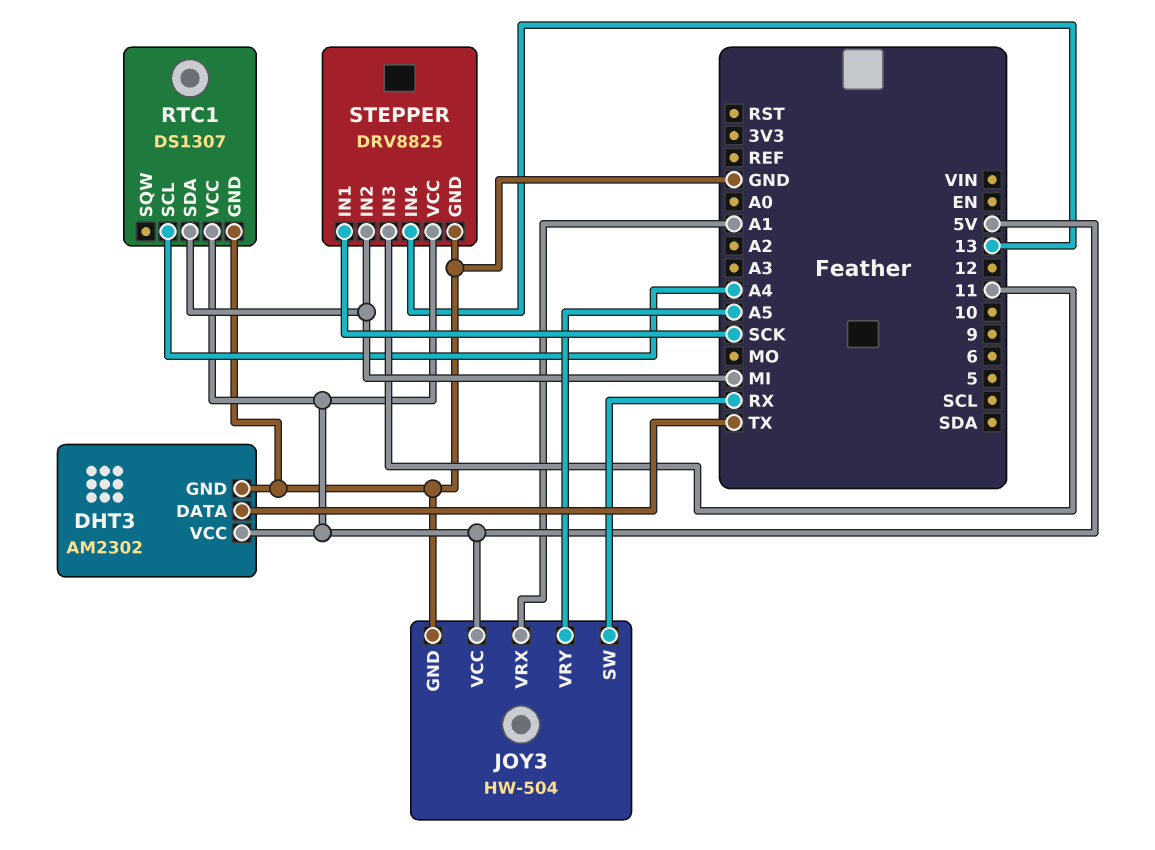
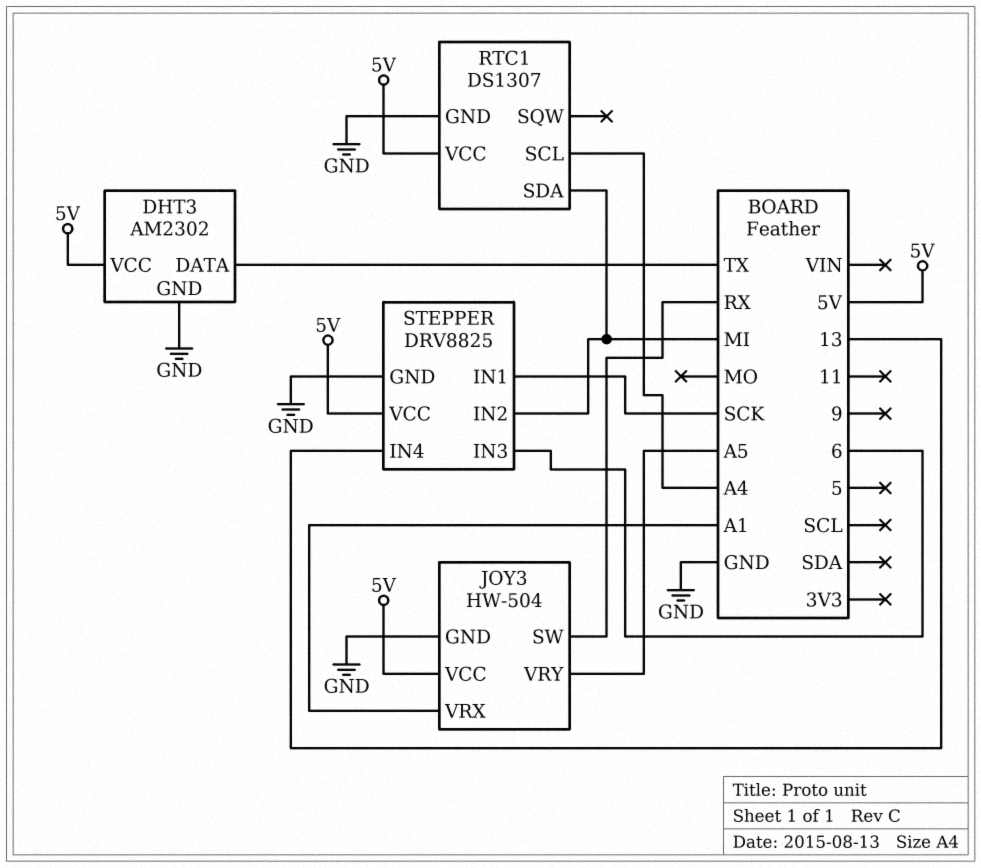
STEPPER pin IN3: 11 -> 6

